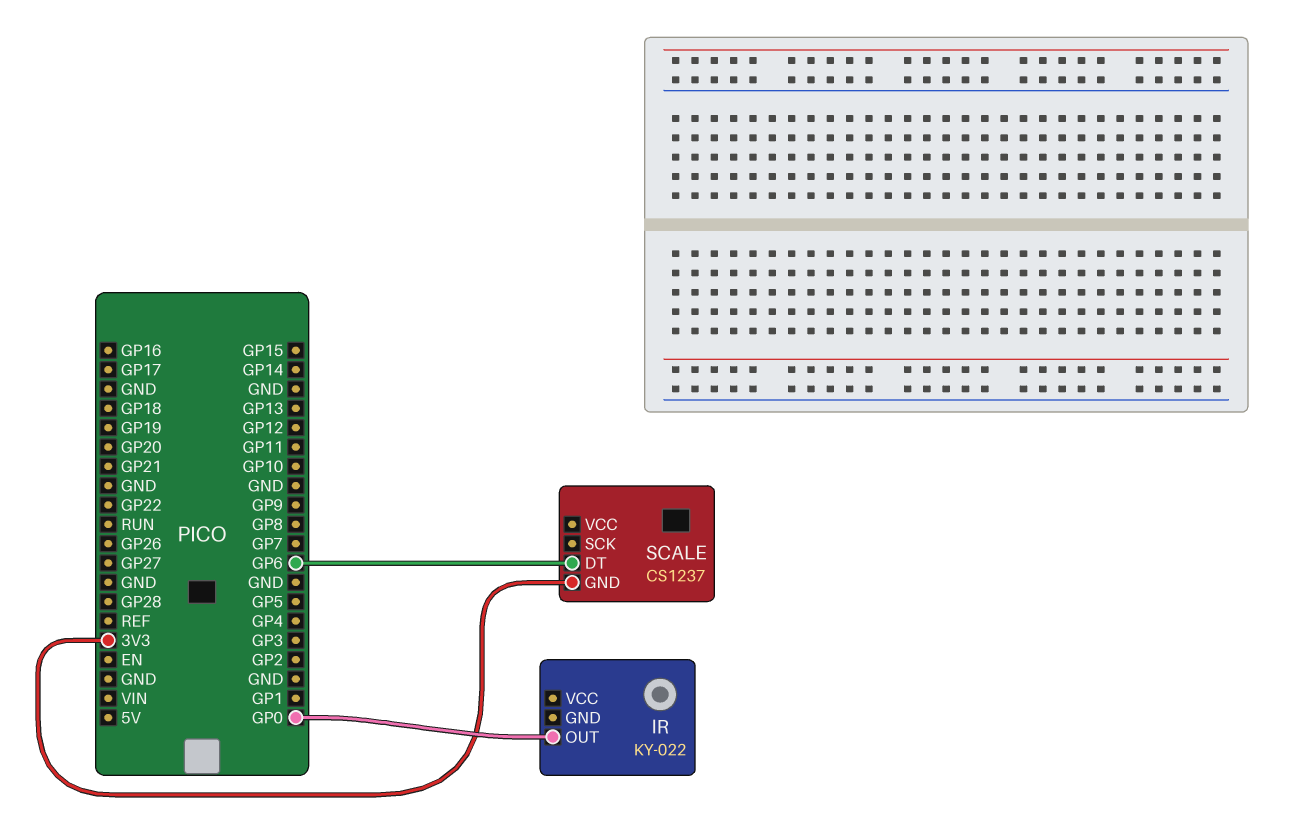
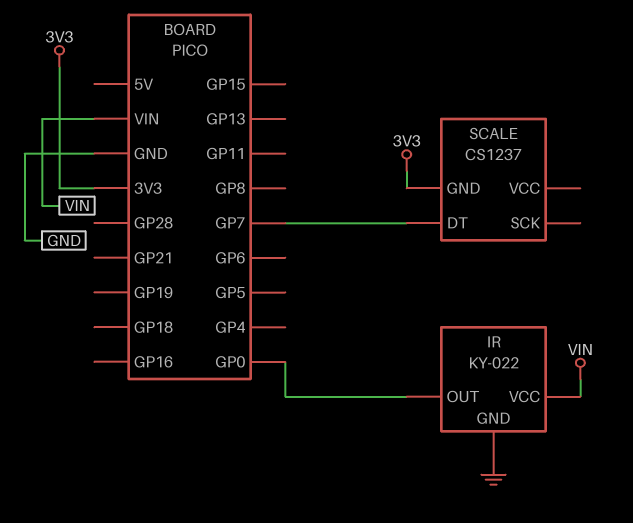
IR pin GND: none -> GND
IR pin VCC: none -> VIN
SCALE pin DT: GP6 -> GP7

